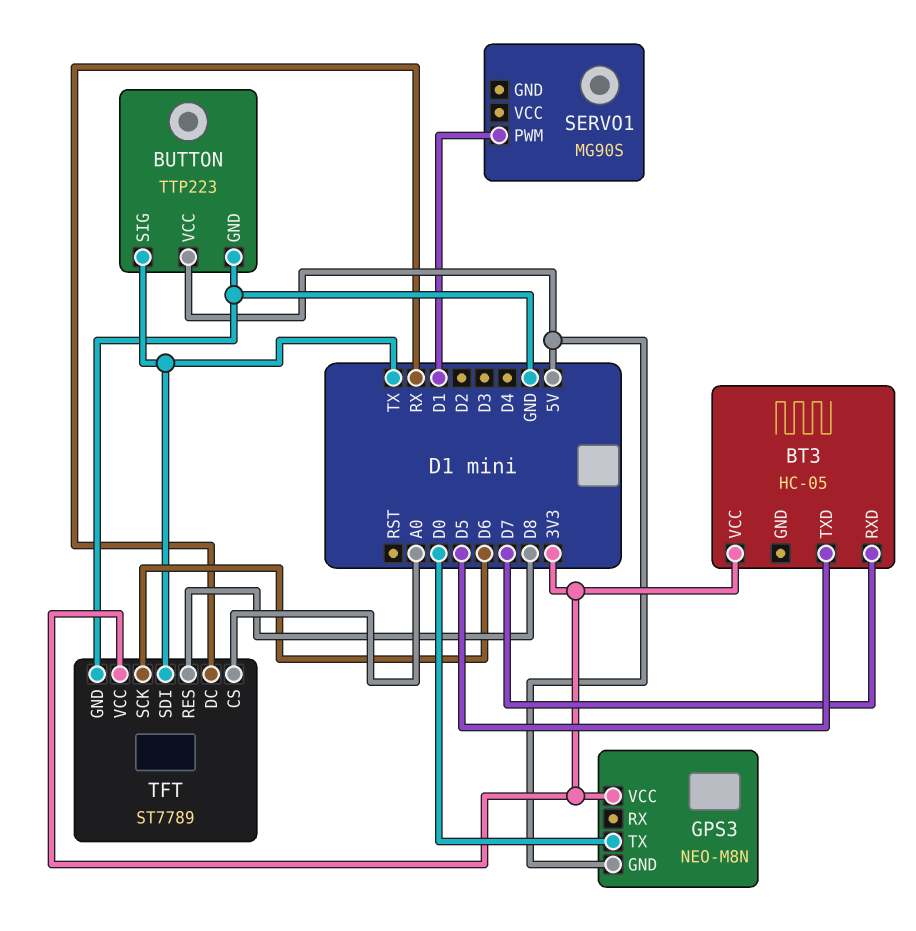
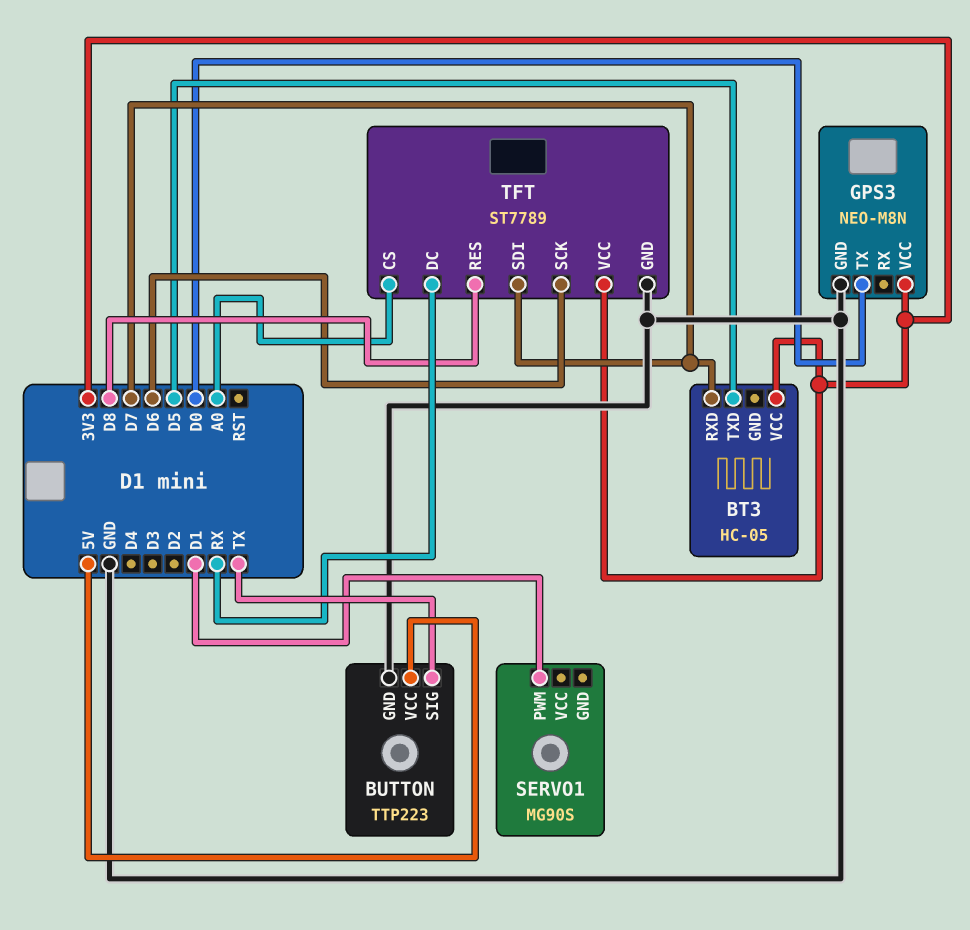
GPS3 pin GND: 5V -> GND
TFT pin SDI: TX -> D7

